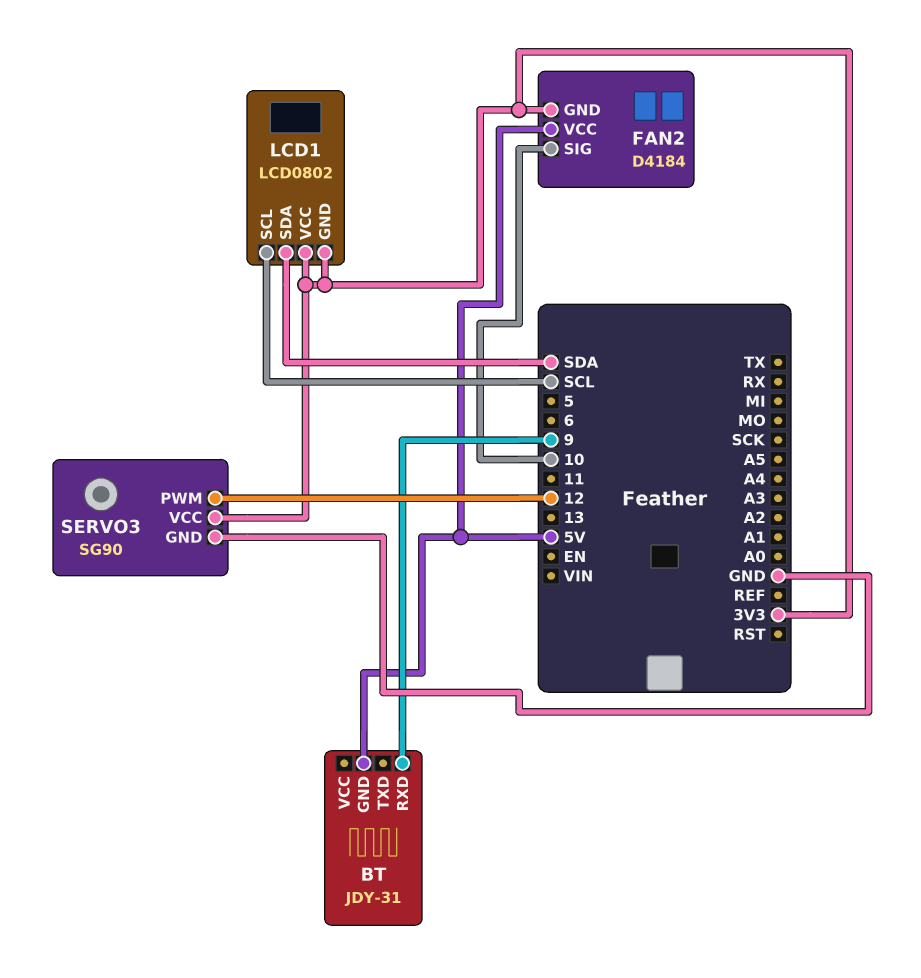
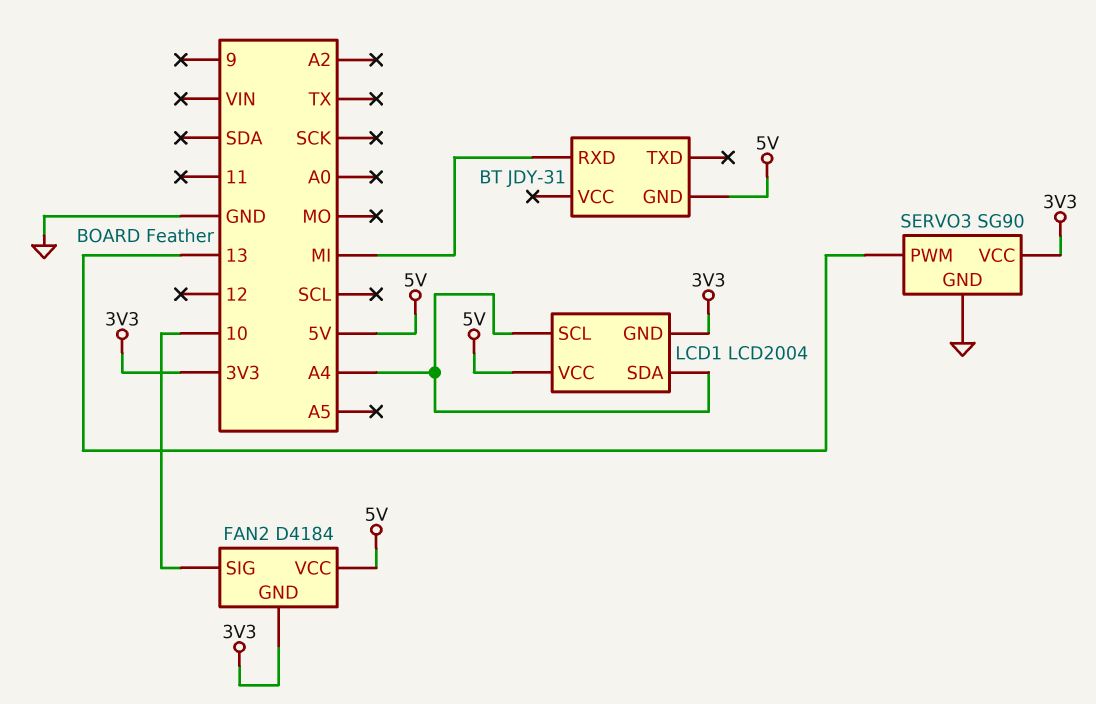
BT pin RXD: 9 -> MI
LCD1: LCD0802 -> LCD2004
LCD1 pin SCL: SCL -> A4
LCD1 pin SDA: SDA -> A4
LCD1 pin VCC: 3V3 -> 5V
SERVO3 pin PWM: 12 -> 13

